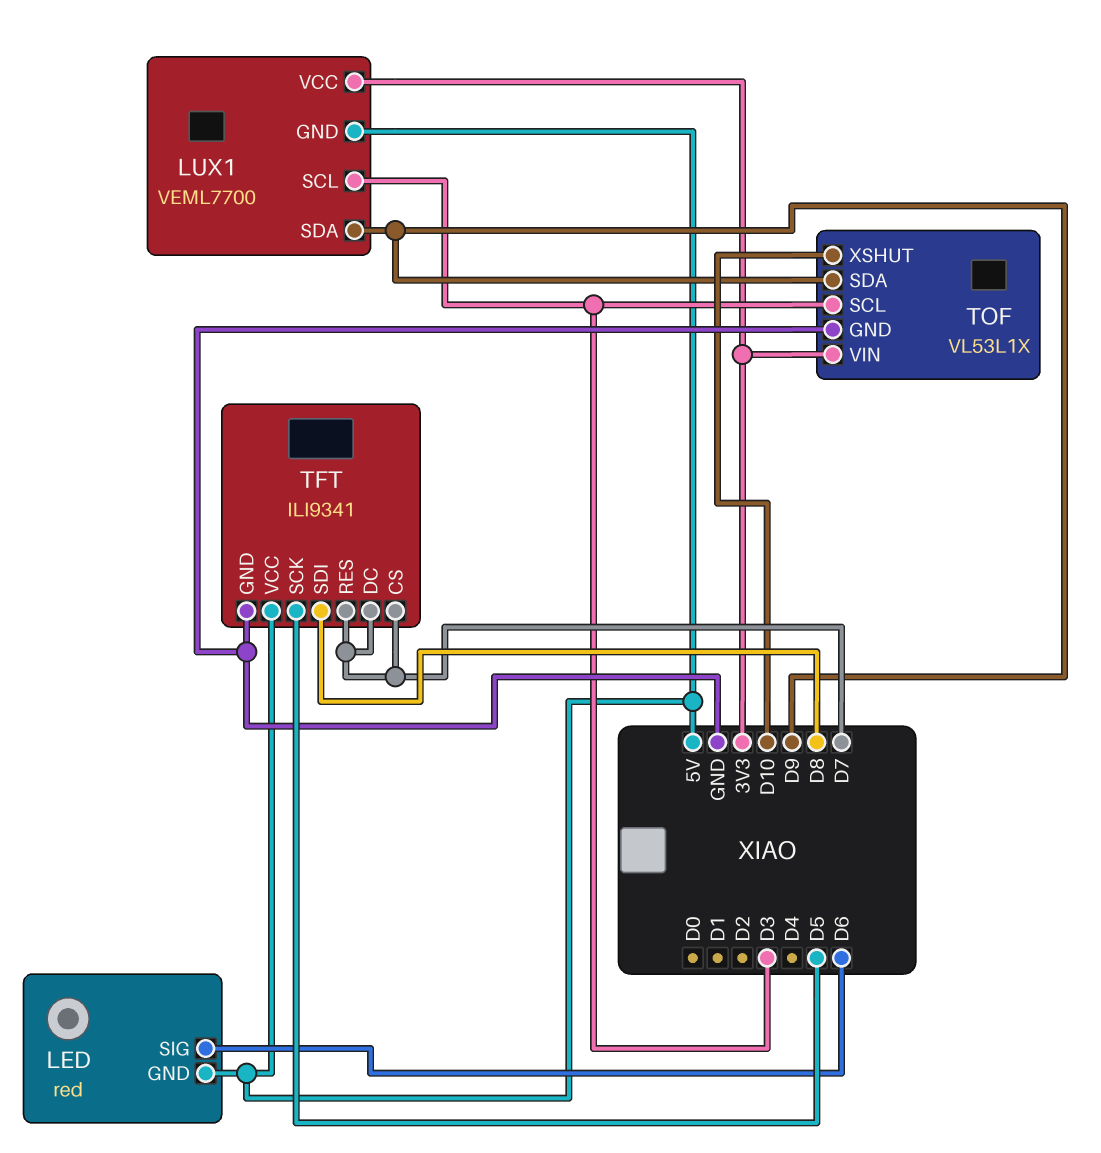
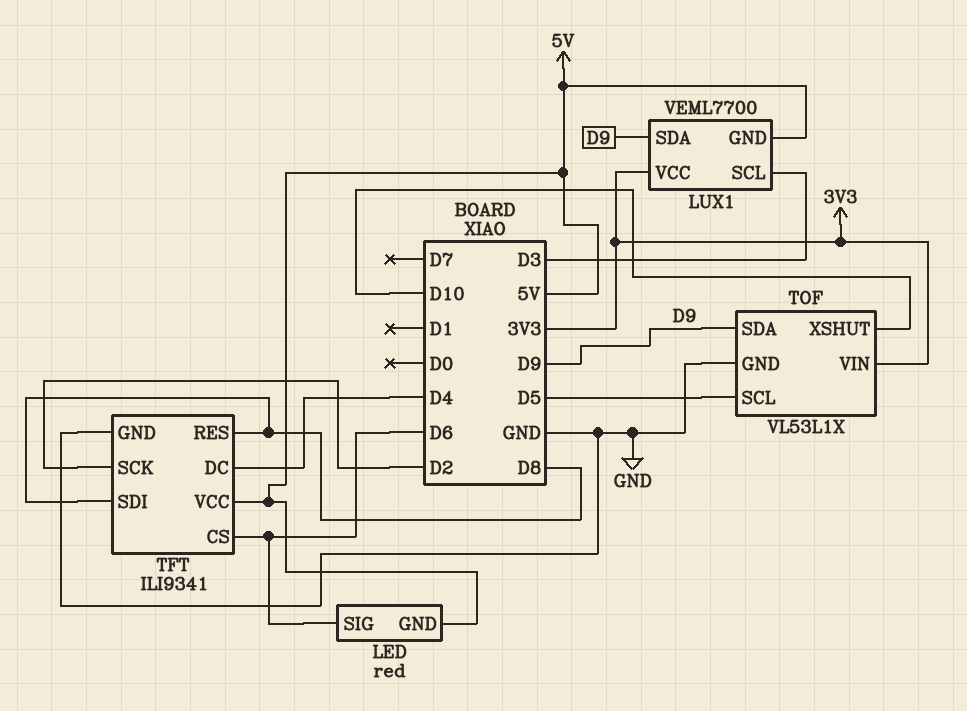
TFT pin CS: D7 -> D6
TFT pin DC: D7 -> D4
TFT pin RES: D7 -> D8
TFT pin SCK: D5 -> D2
TOF pin SCL: D3 -> D5

